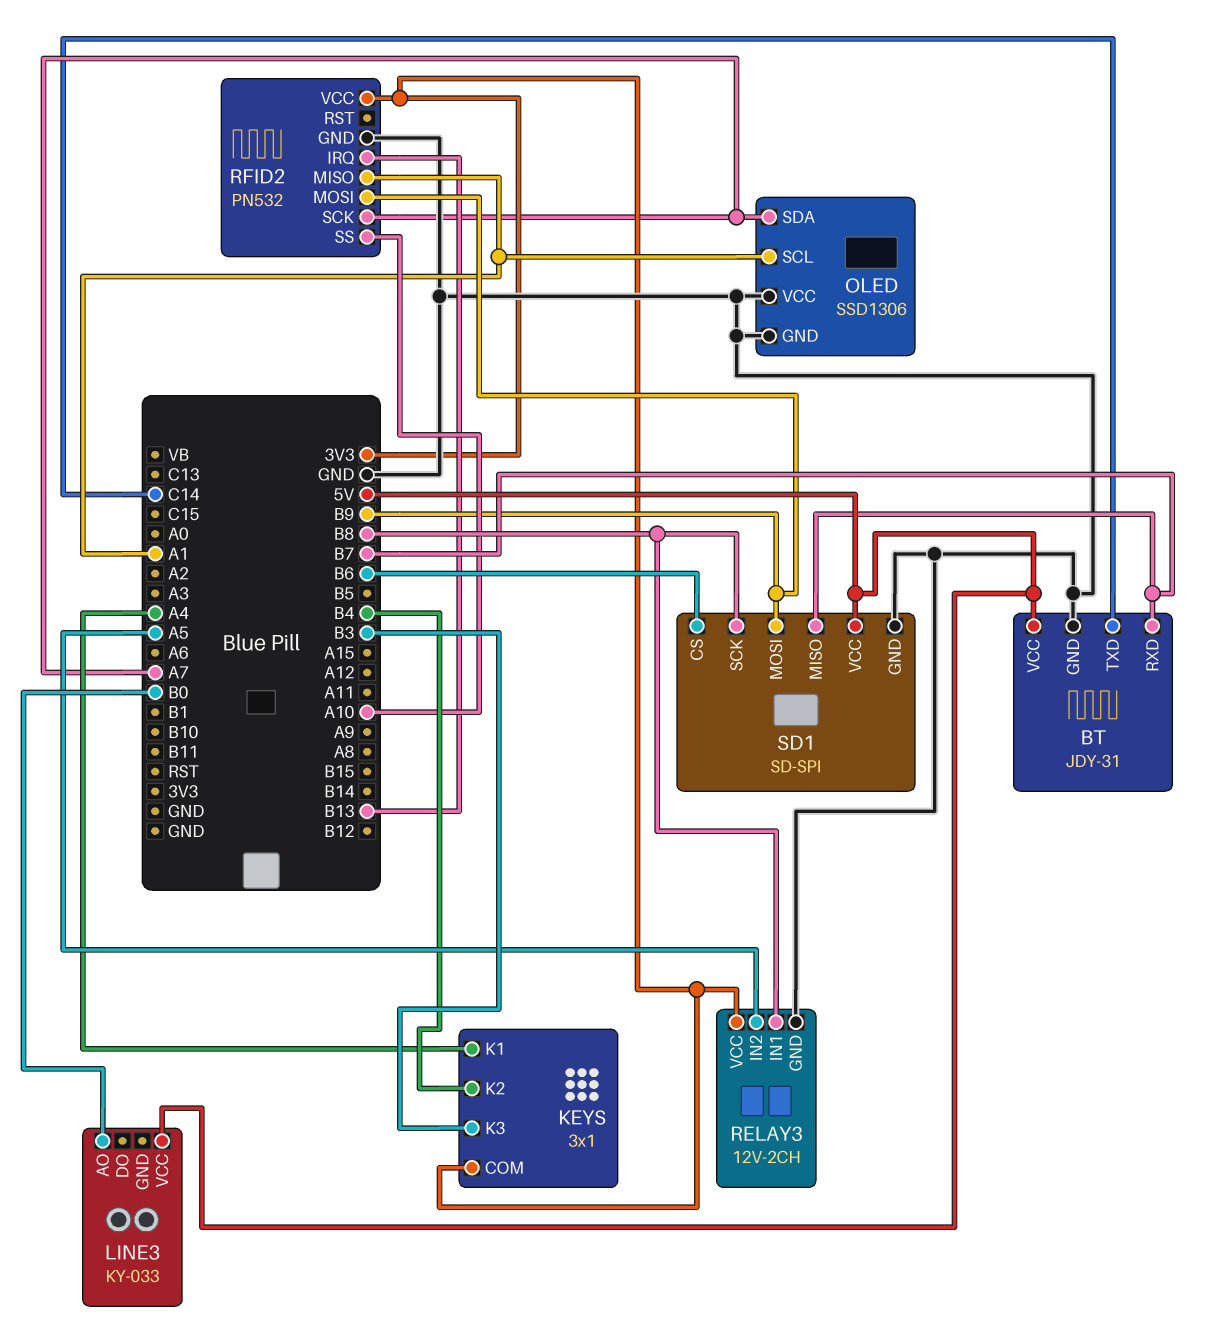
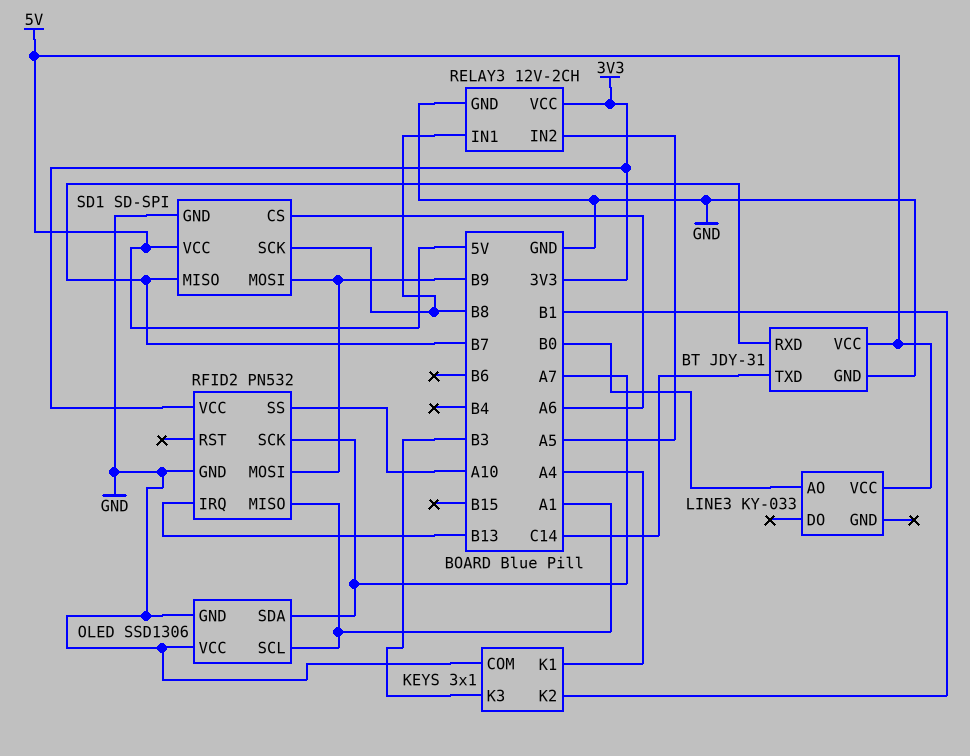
KEYS pin COM: 3V3 -> GND
KEYS pin K2: B4 -> B1
SD1 pin CS: B6 -> A6

